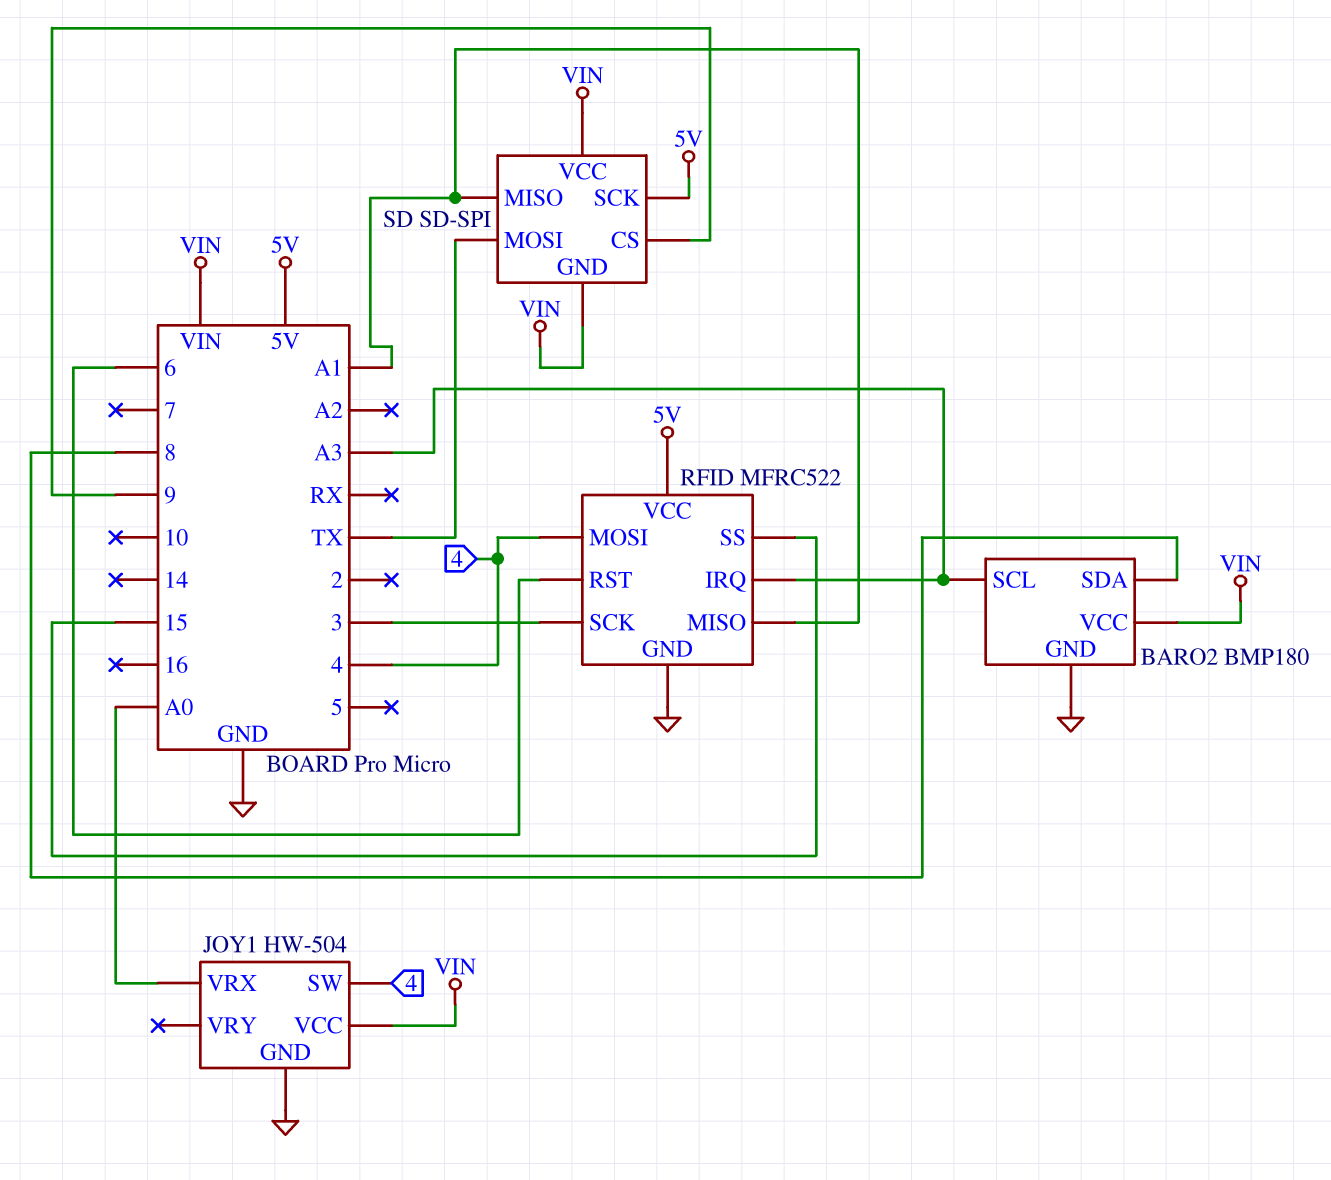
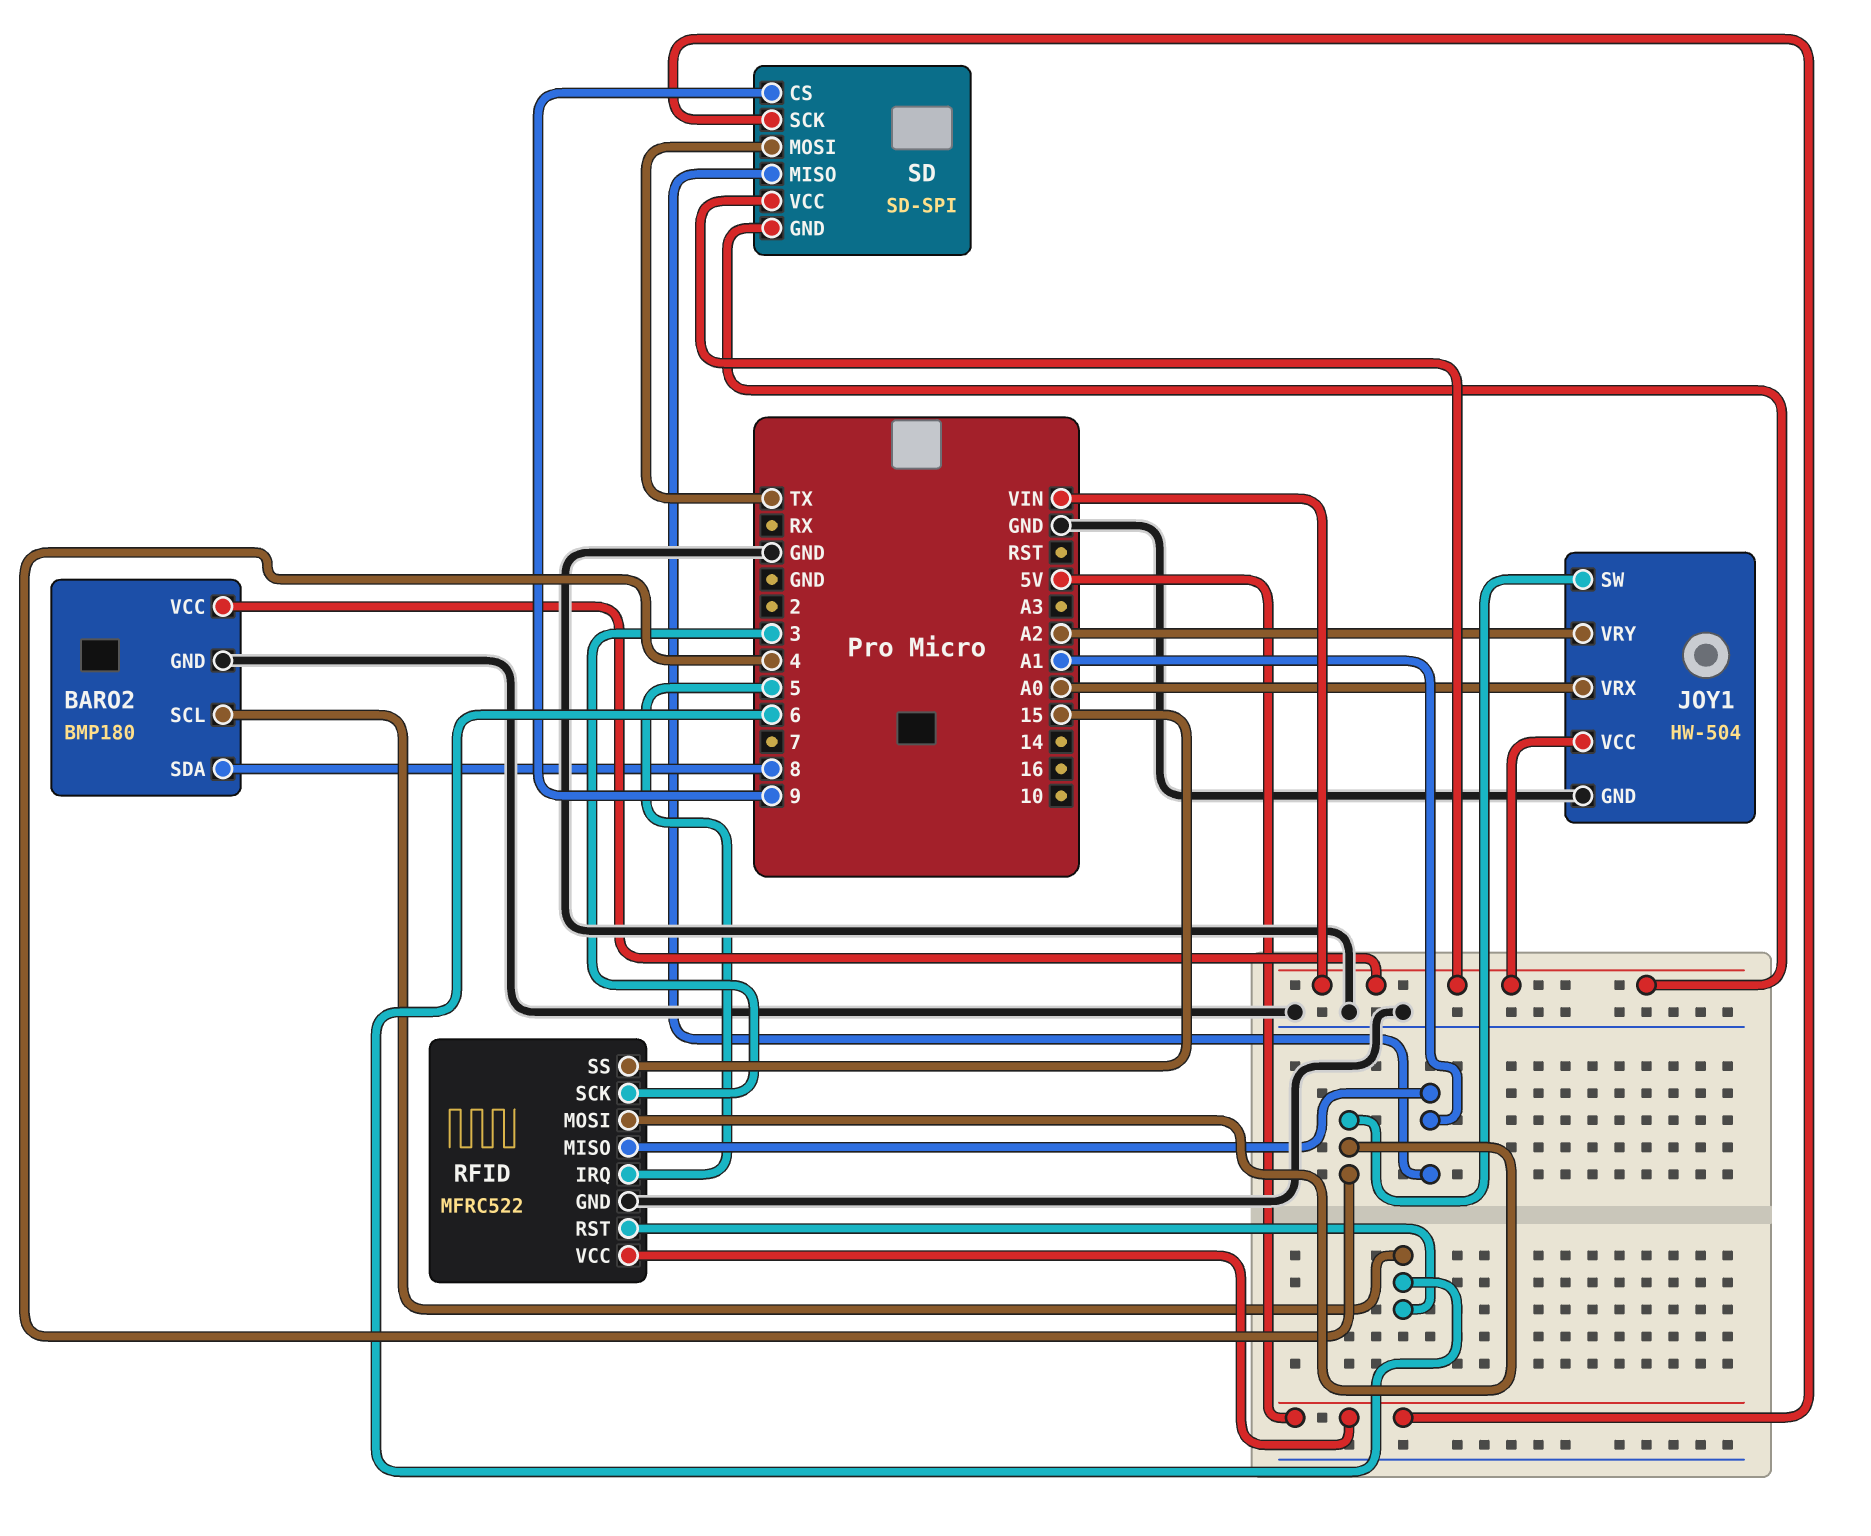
BARO2 pin SCL: A3 -> 6
JOY1 pin VRY: none -> A2
RFID pin IRQ: A3 -> 5

